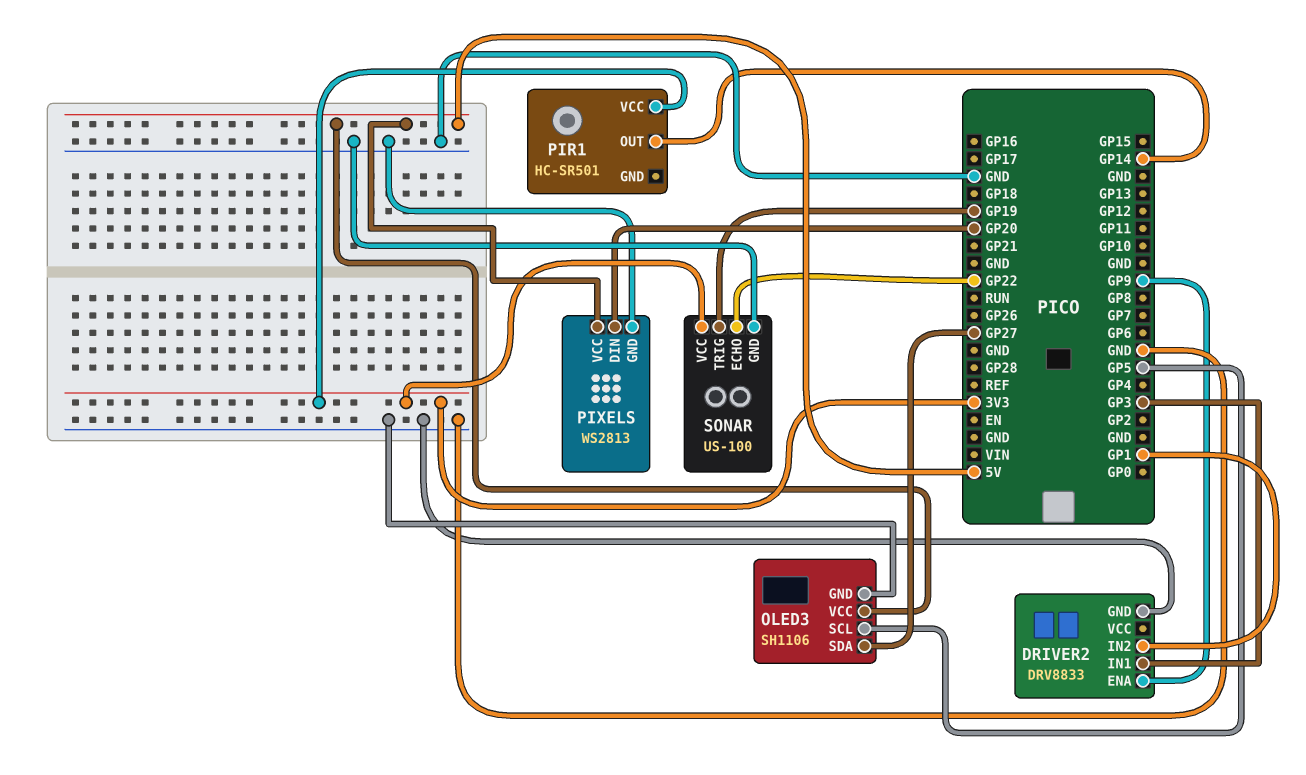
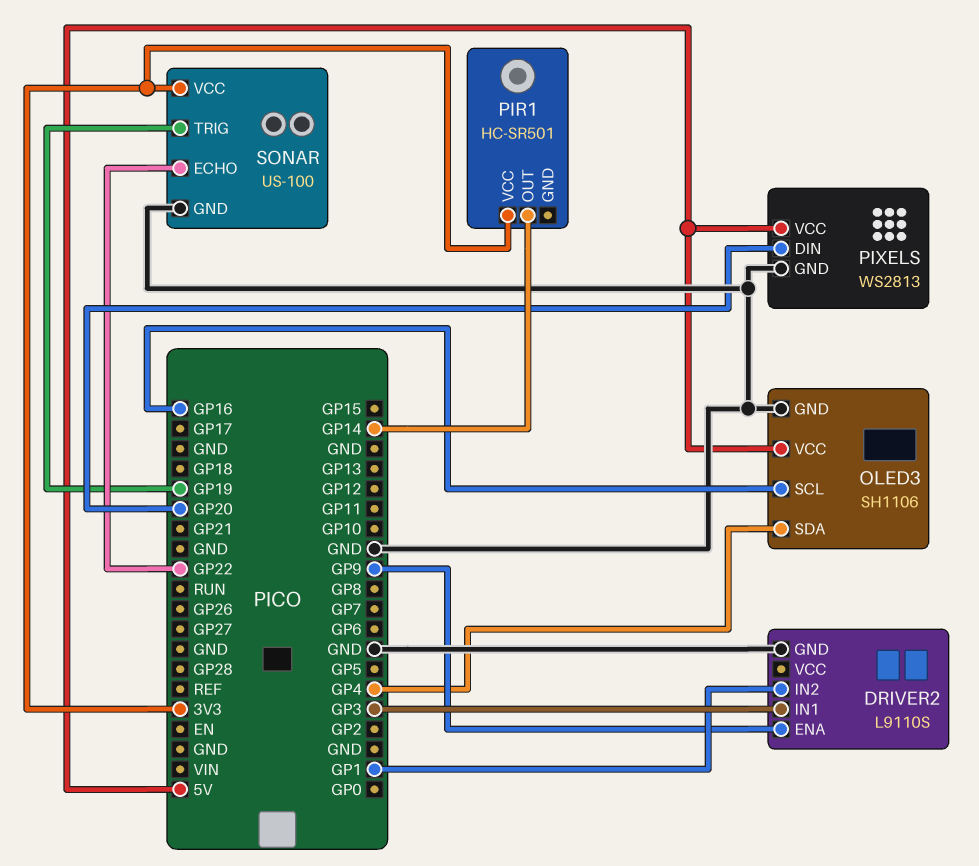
DRIVER2: DRV8833 -> L9110S
OLED3 pin SCL: GP5 -> GP16
OLED3 pin SDA: GP27 -> GP4

